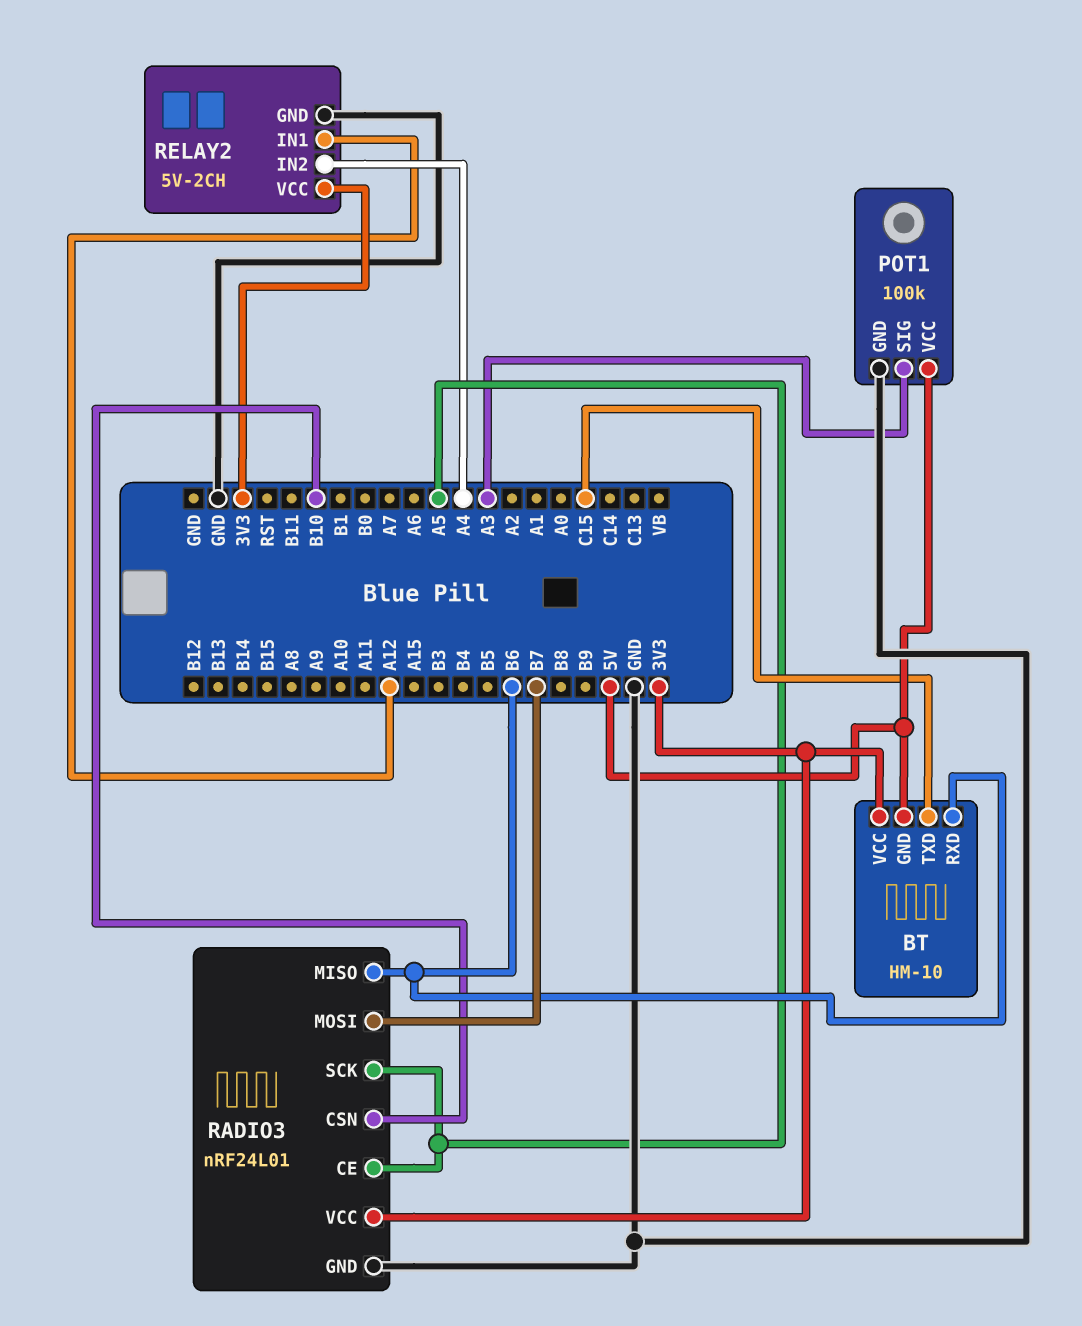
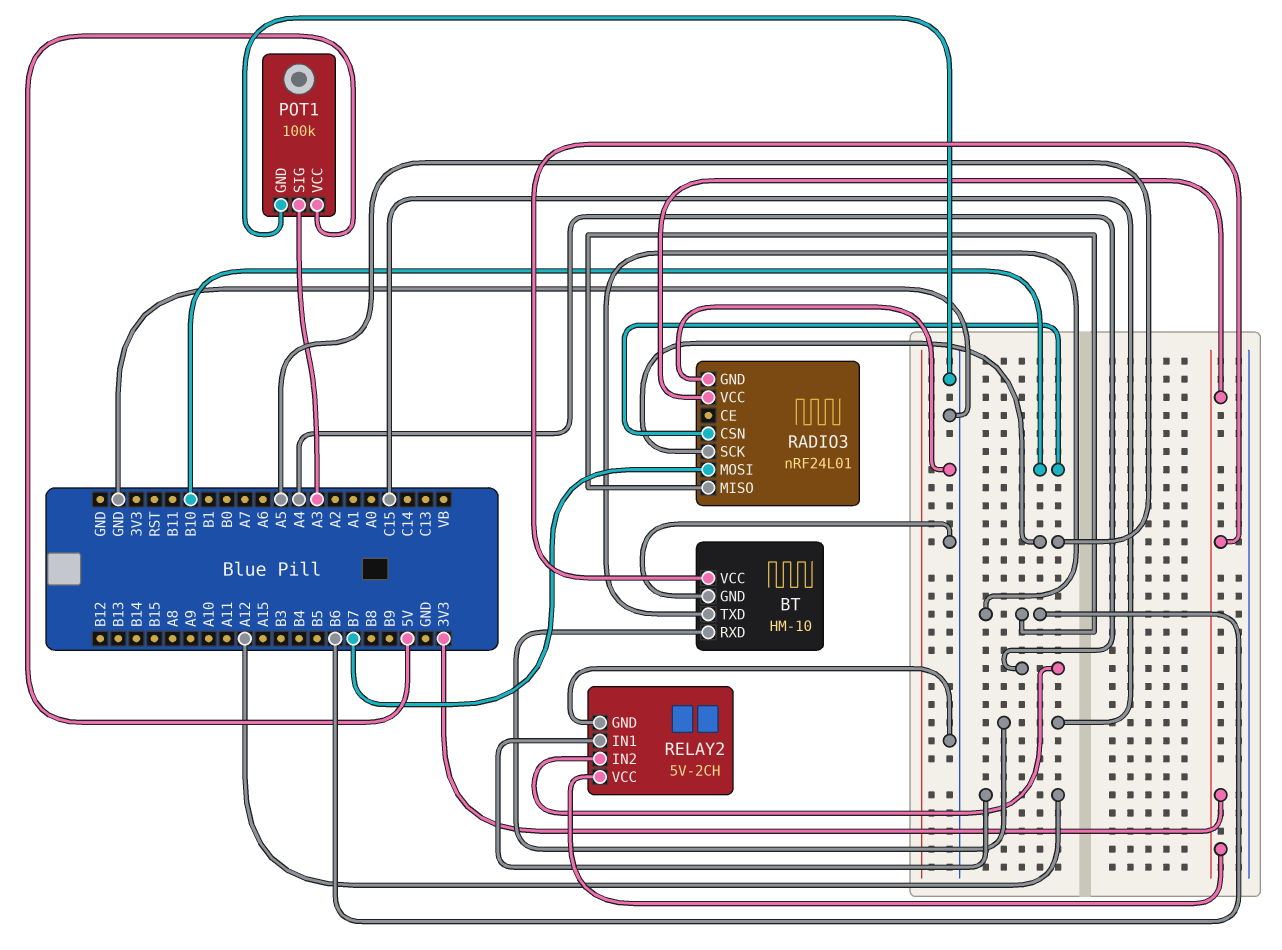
BT pin GND: 5V -> GND
BT pin RXD: B6 -> C15
BT pin TXD: C15 -> B6
RADIO3 pin CE: A5 -> none

